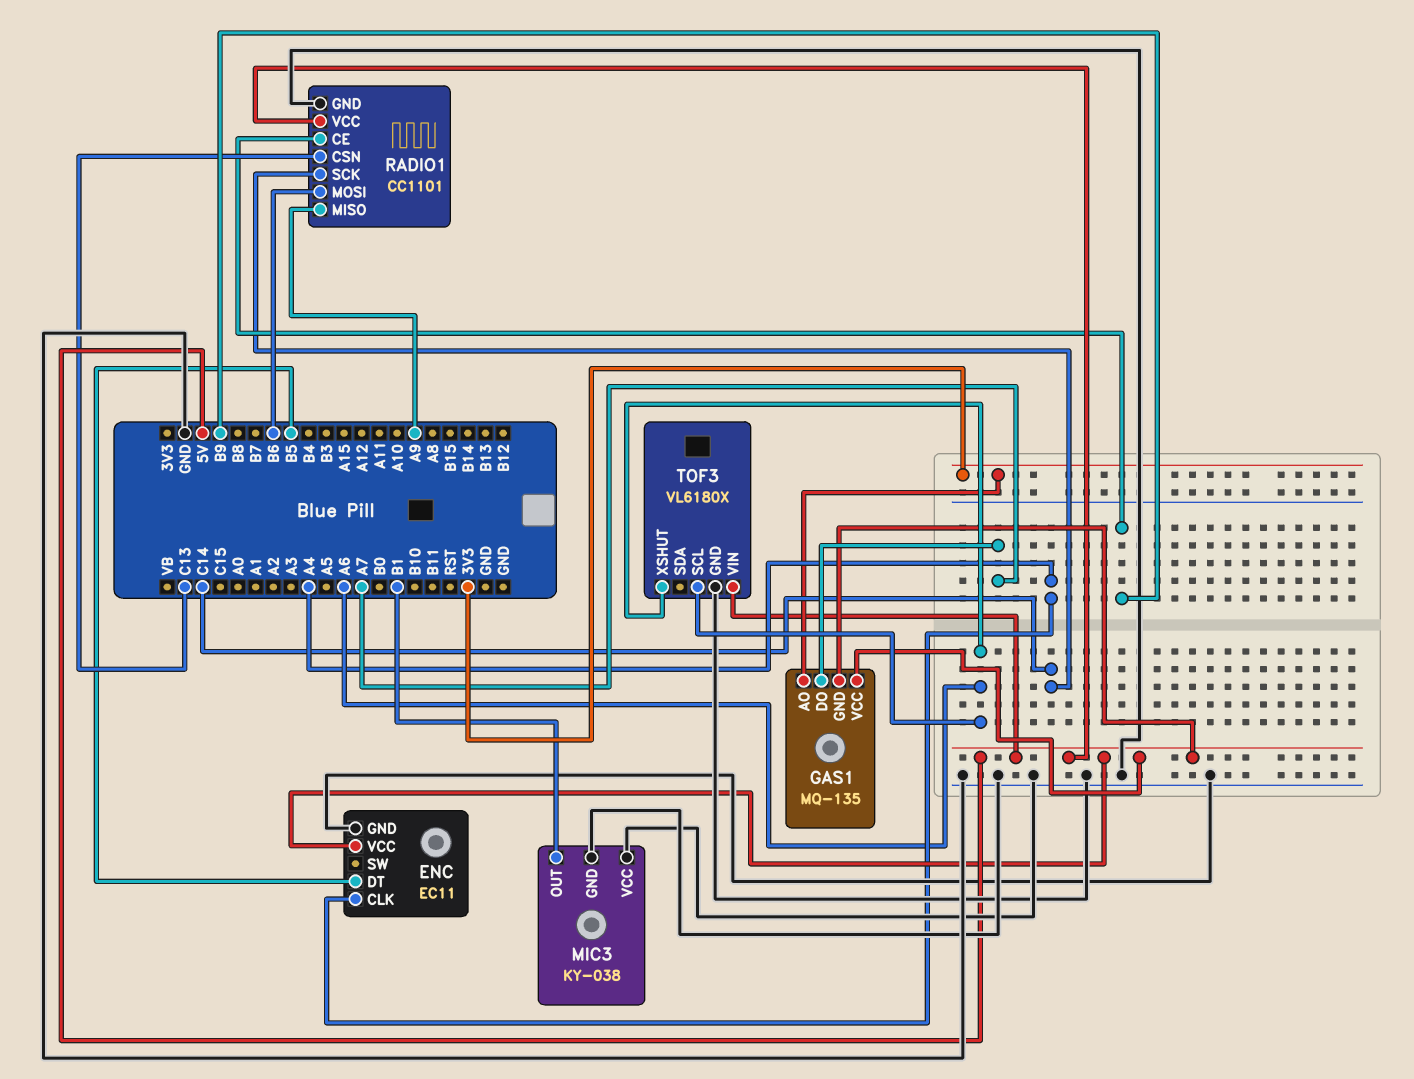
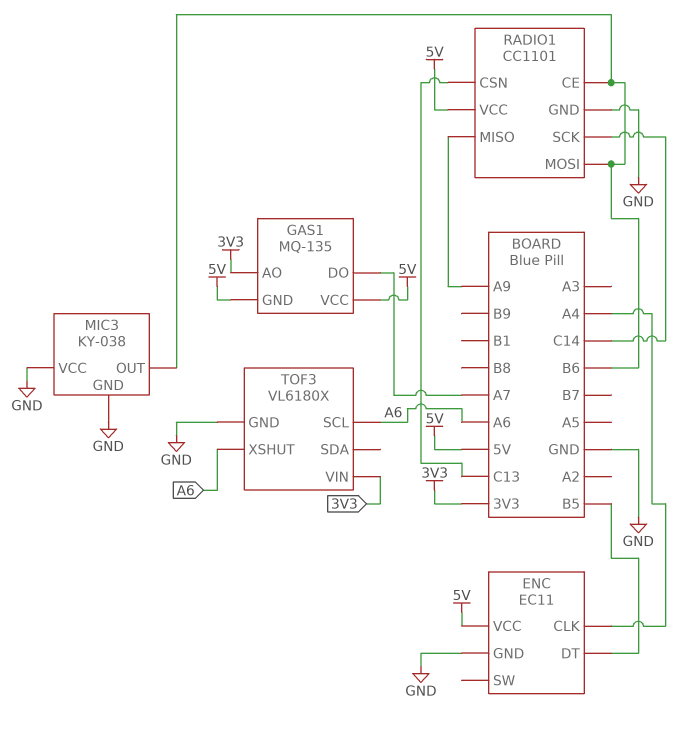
MIC3 pin OUT: B1 -> B6
RADIO1 pin CE: B9 -> B6
TOF3 pin VIN: 5V -> 3V3

